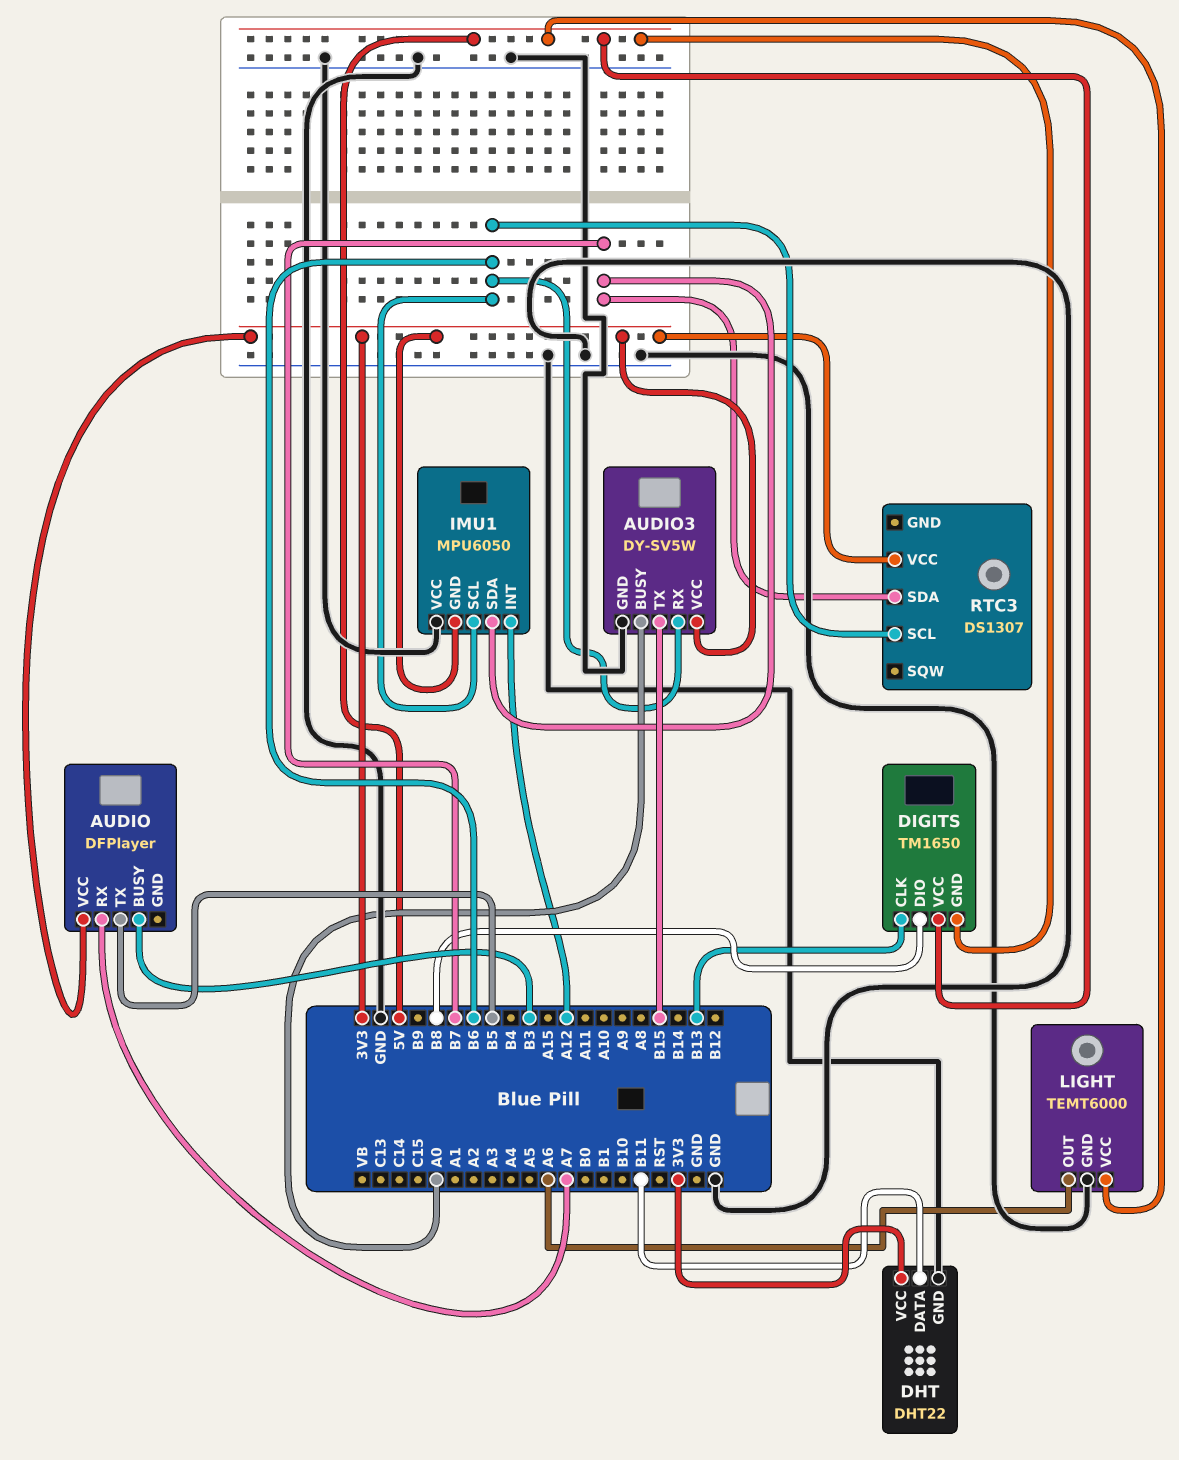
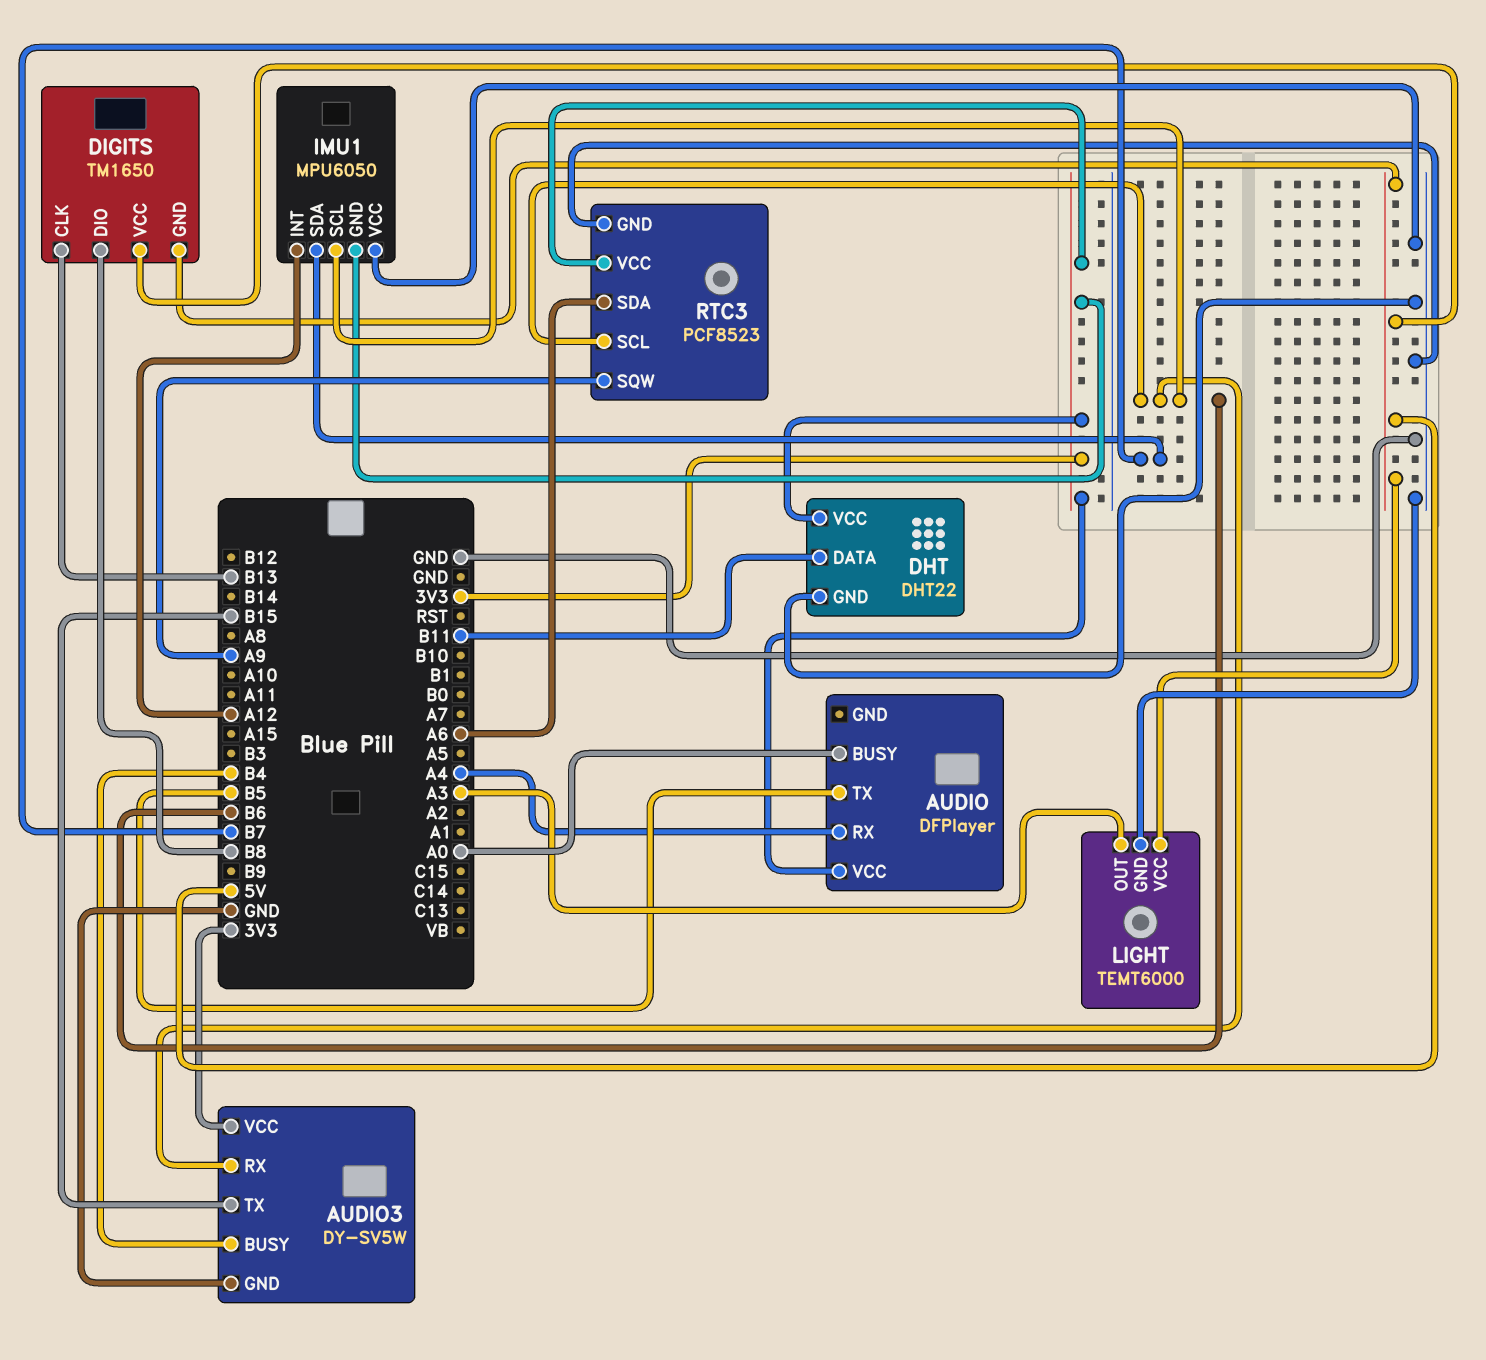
AUDIO pin BUSY: B3 -> A0
AUDIO pin RX: A7 -> A4
AUDIO3 pin BUSY: A0 -> B4
LIGHT pin OUT: A6 -> A3
RTC3: DS1307 -> PCF8523
RTC3 pin GND: none -> GND
RTC3 pin SDA: B7 -> A6
RTC3 pin SQW: none -> A9

